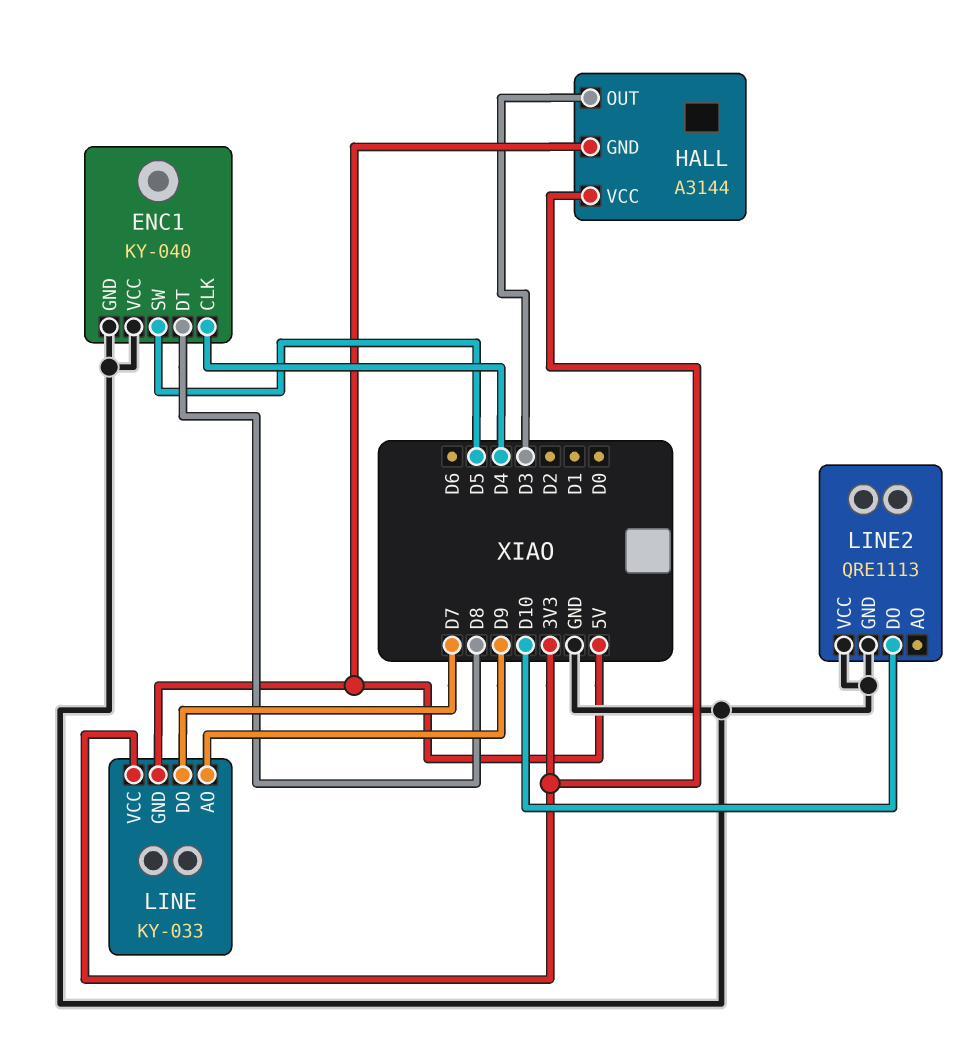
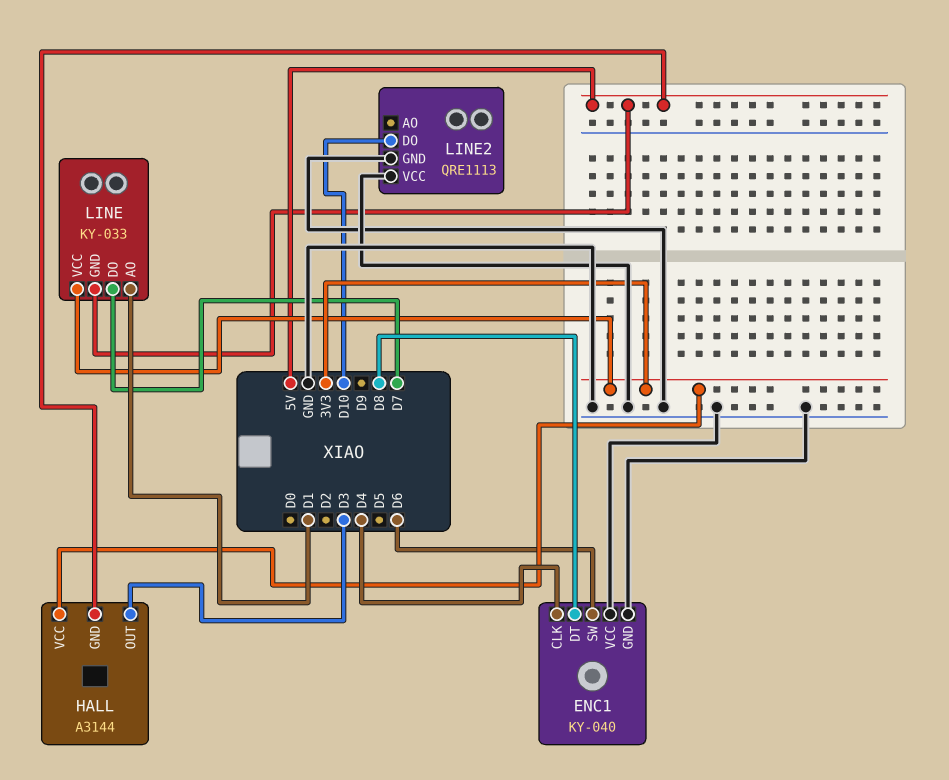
ENC1 pin SW: D5 -> D6
LINE pin AO: D9 -> D1

